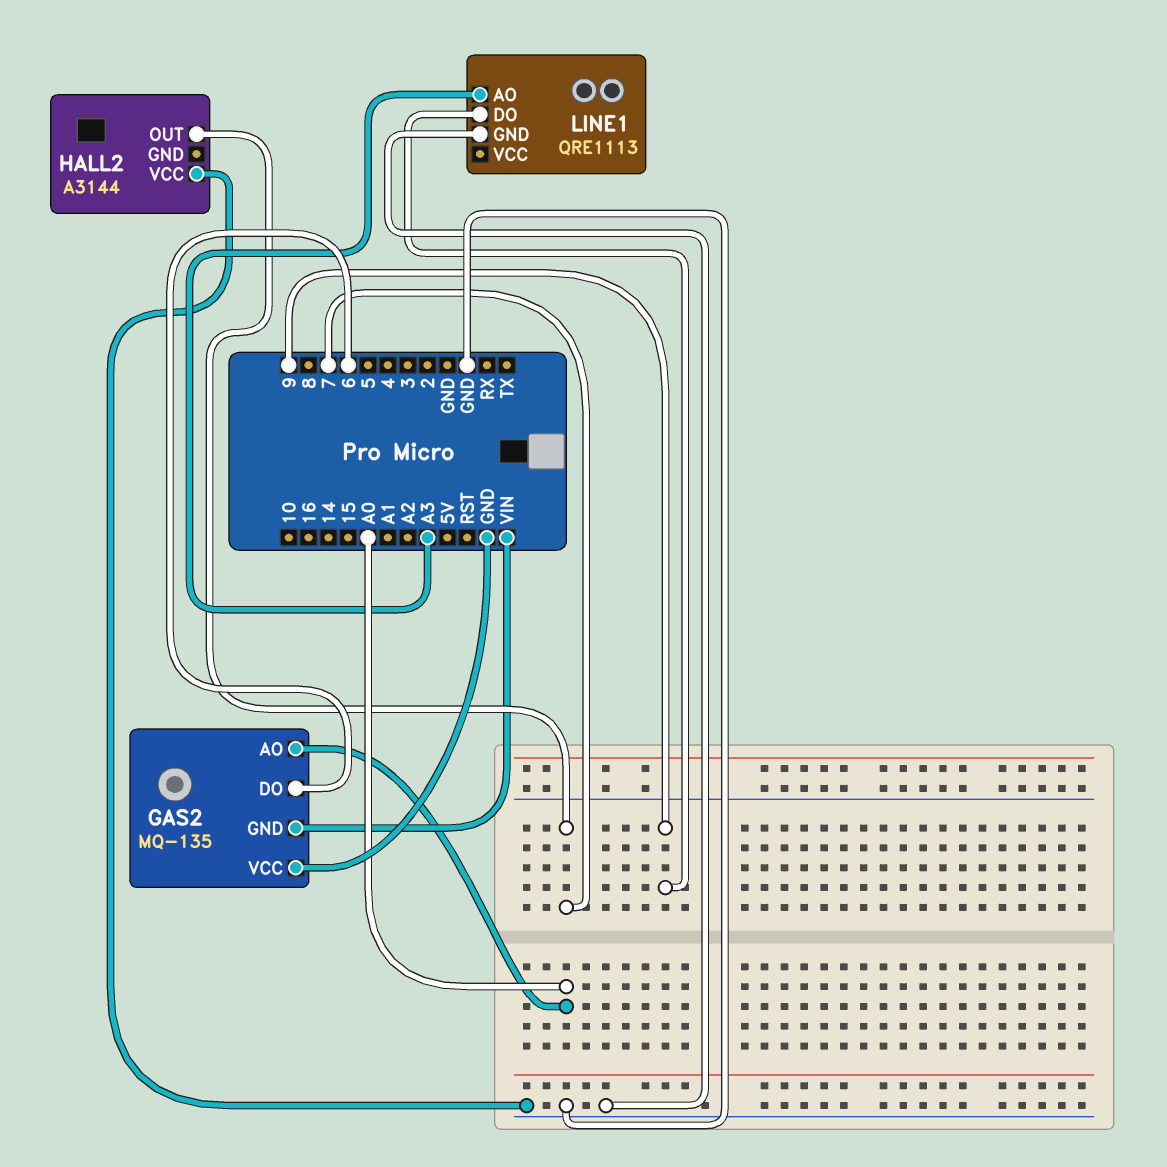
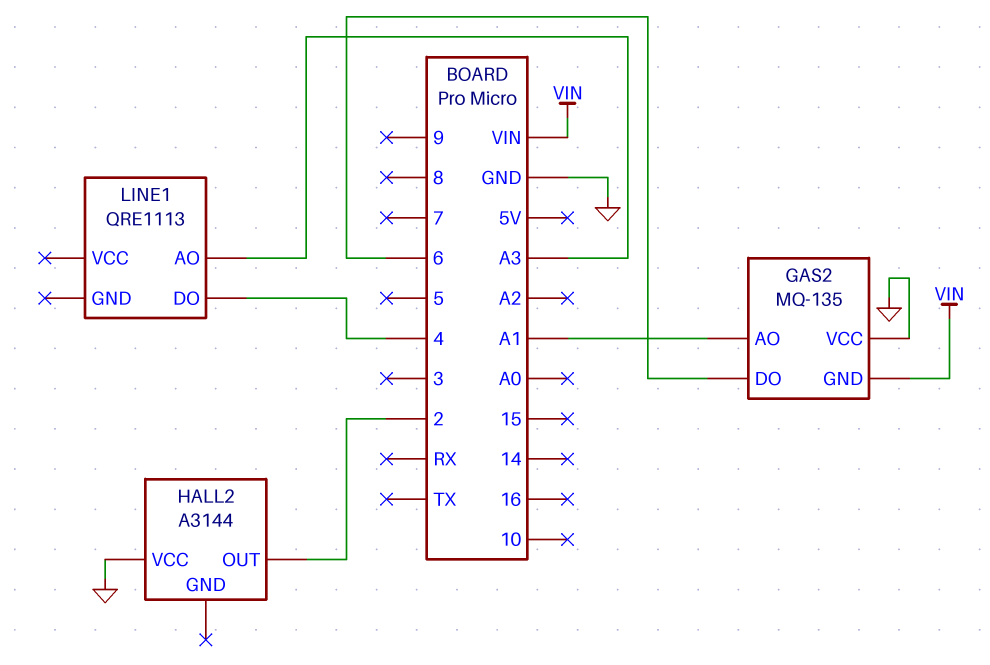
GAS2 pin AO: A0 -> A1
HALL2 pin OUT: 7 -> 2
LINE1 pin DO: 9 -> 4
LINE1 pin GND: GND -> none

